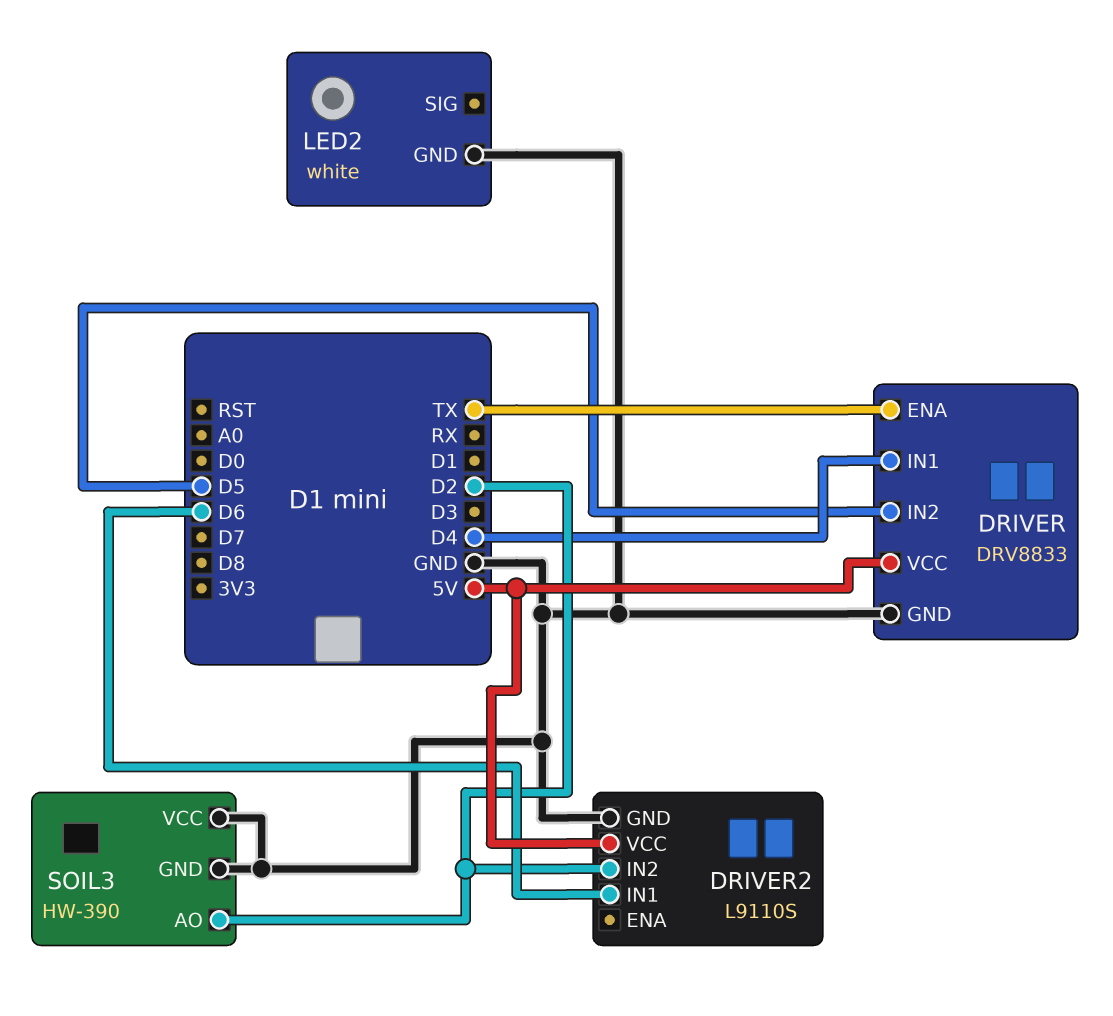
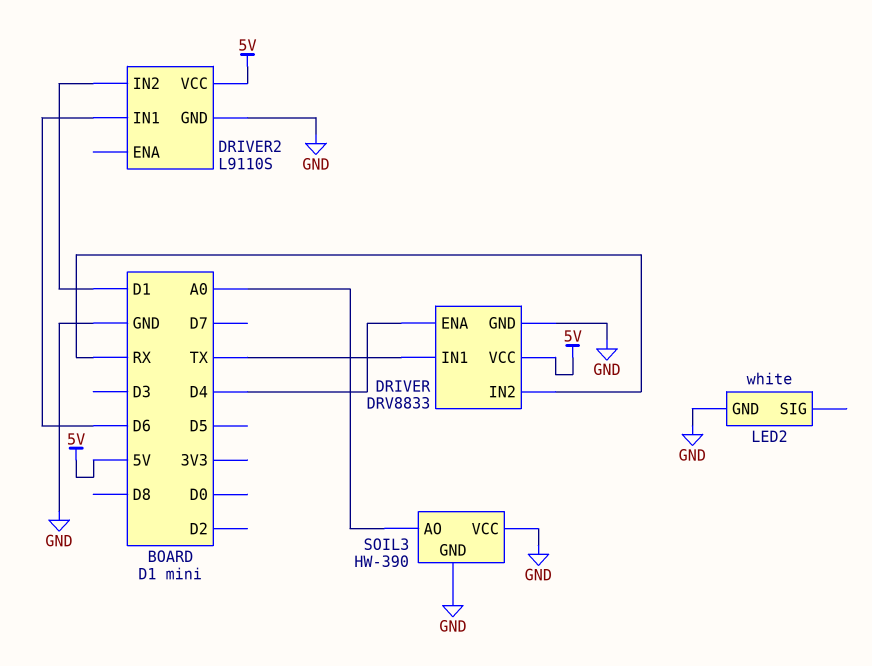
DRIVER pin ENA: TX -> D4
DRIVER pin IN1: D4 -> TX
DRIVER pin IN2: D5 -> RX
DRIVER2 pin IN2: D2 -> D1
SOIL3 pin AO: D2 -> A0

